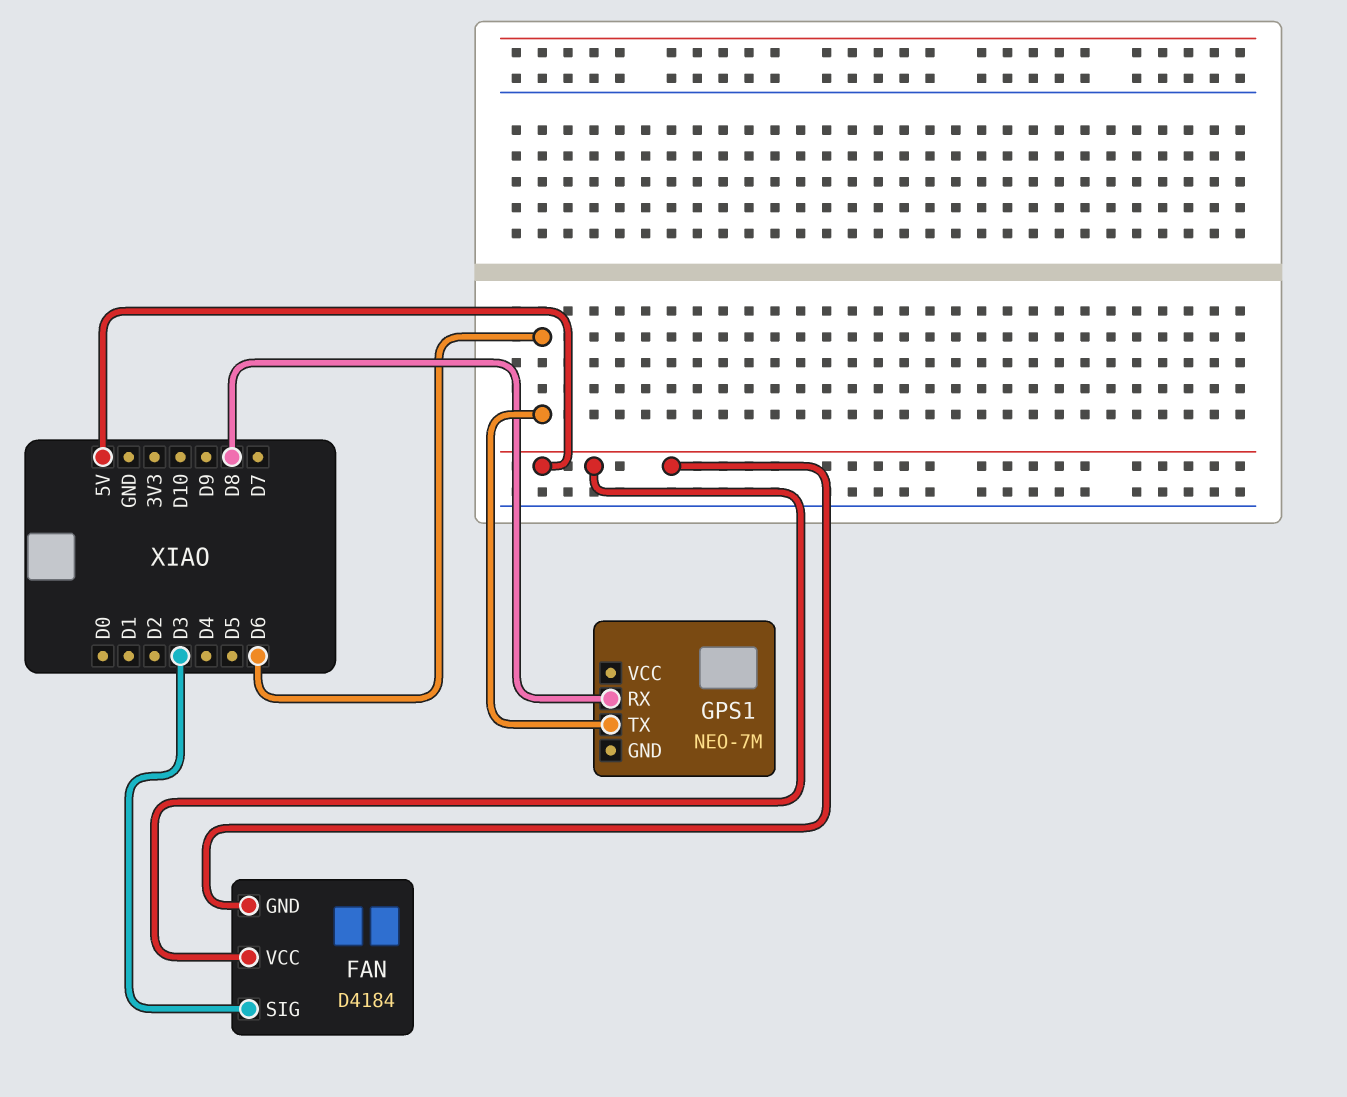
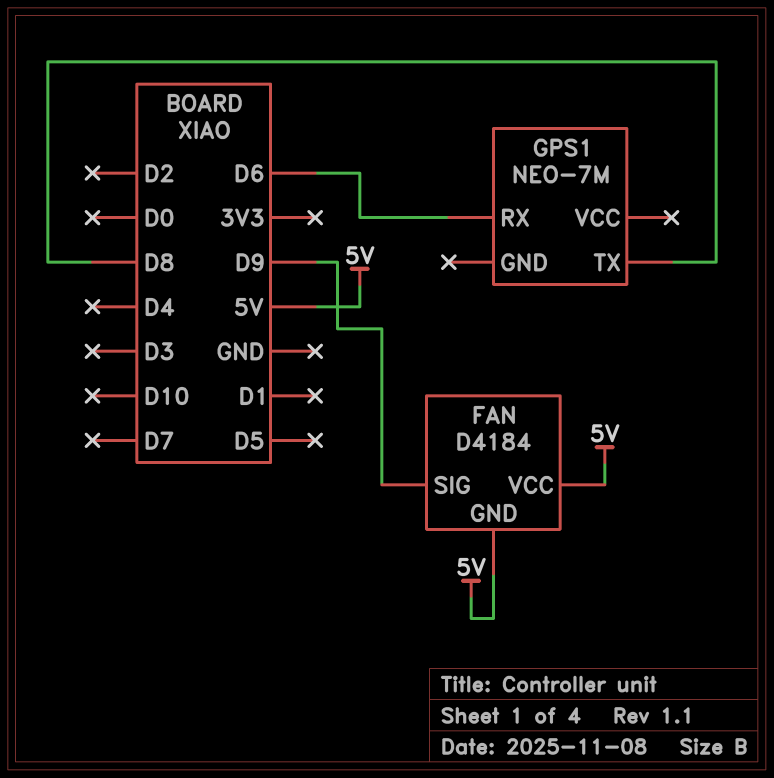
FAN pin SIG: D3 -> D9
GPS1 pin RX: D8 -> D6
GPS1 pin TX: D6 -> D8

